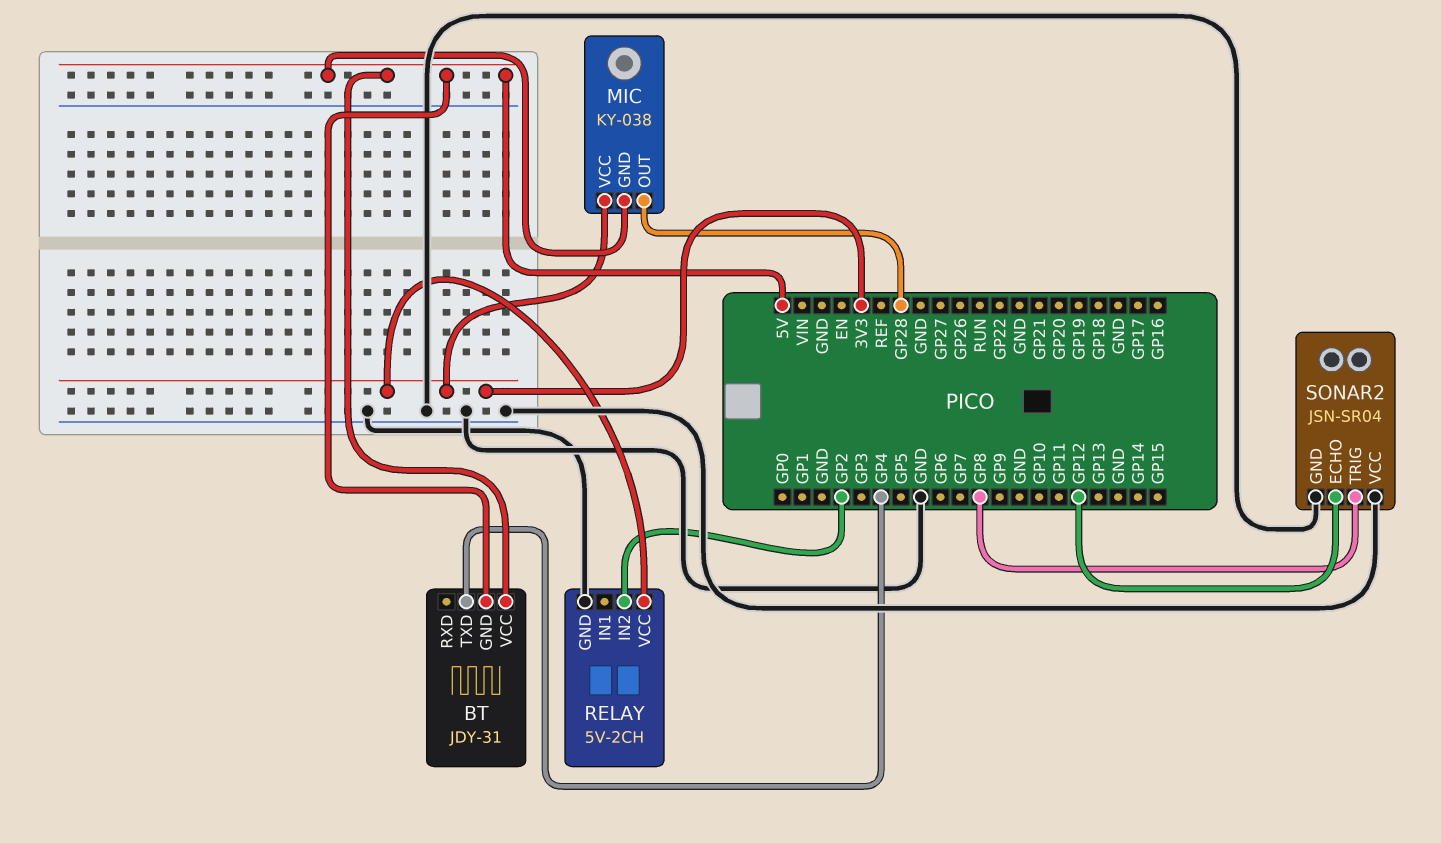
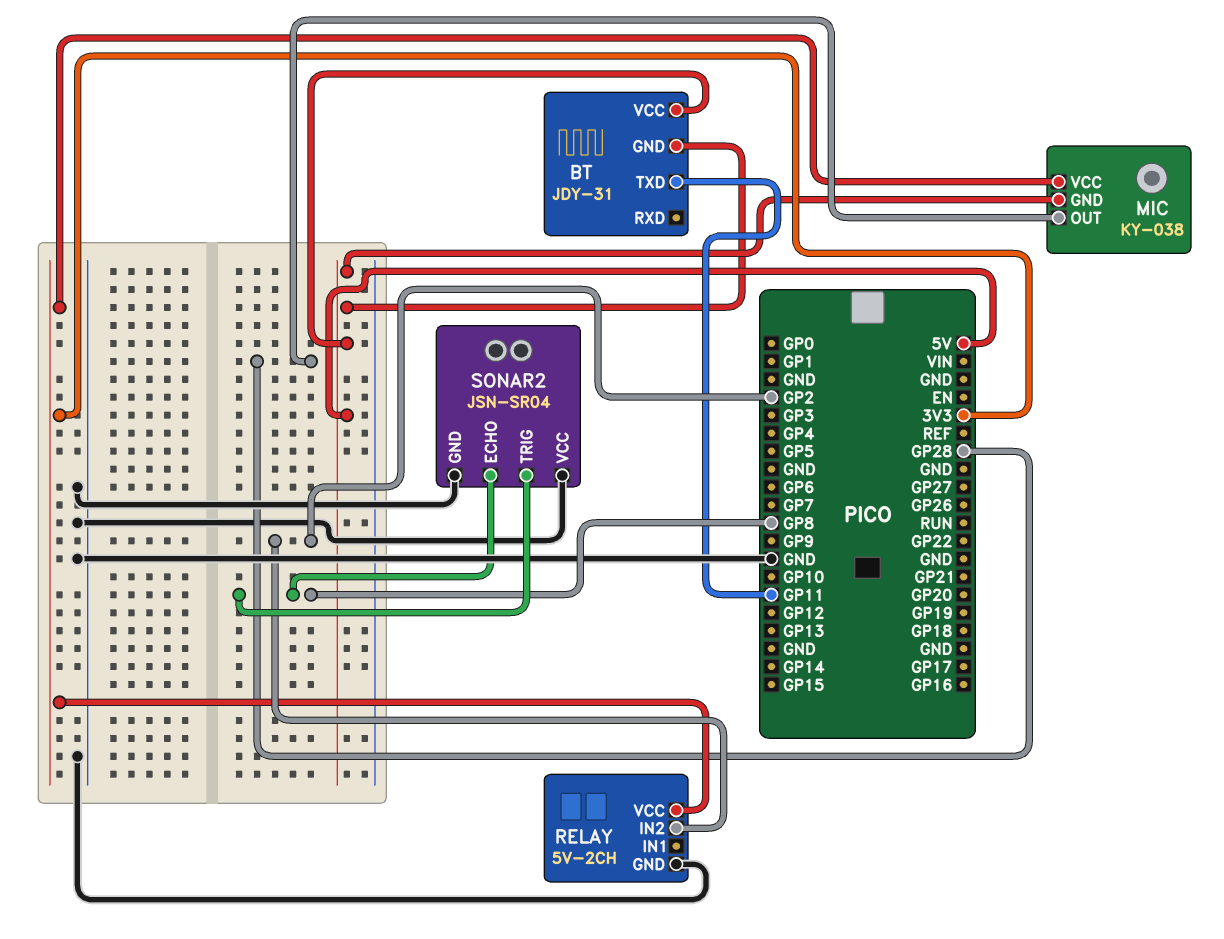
BT pin TXD: GP4 -> GP11
SONAR2 pin ECHO: GP12 -> GP8

